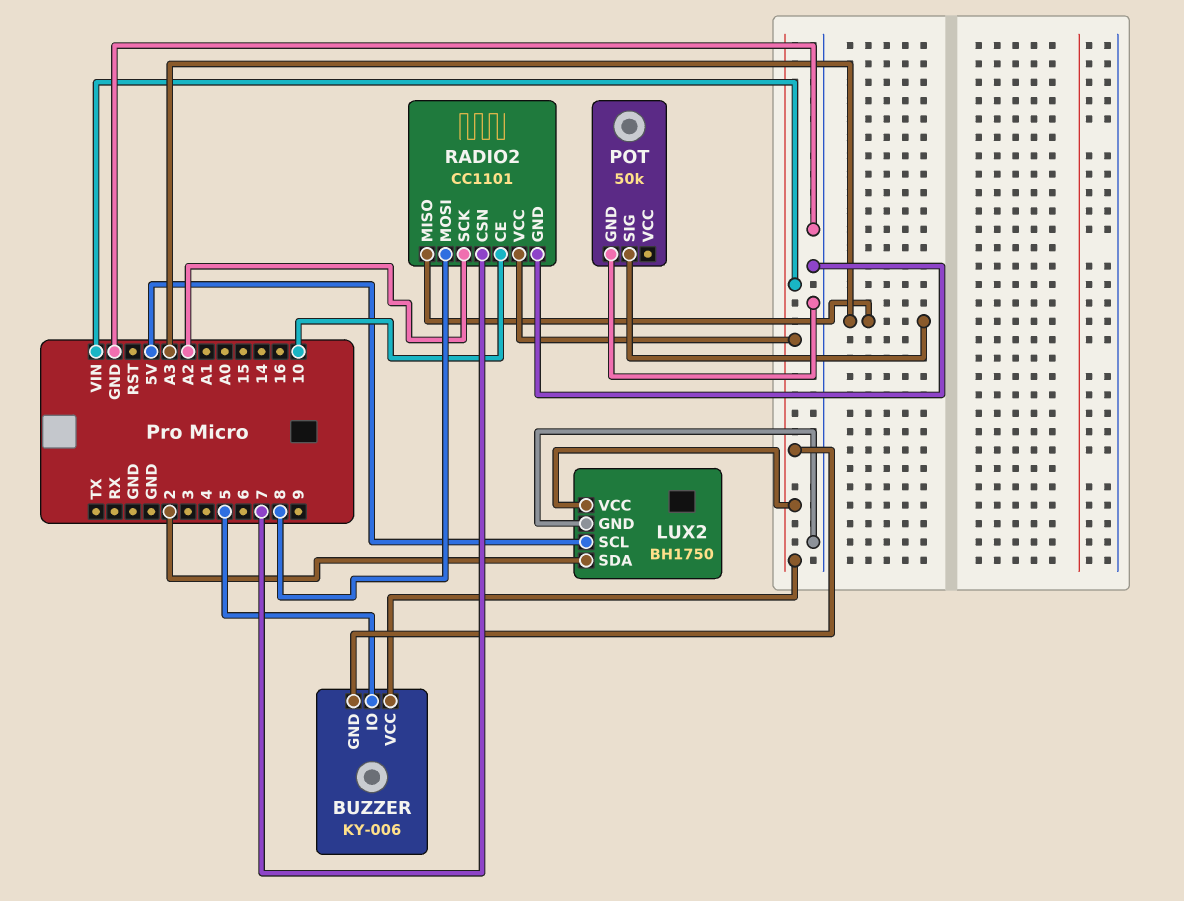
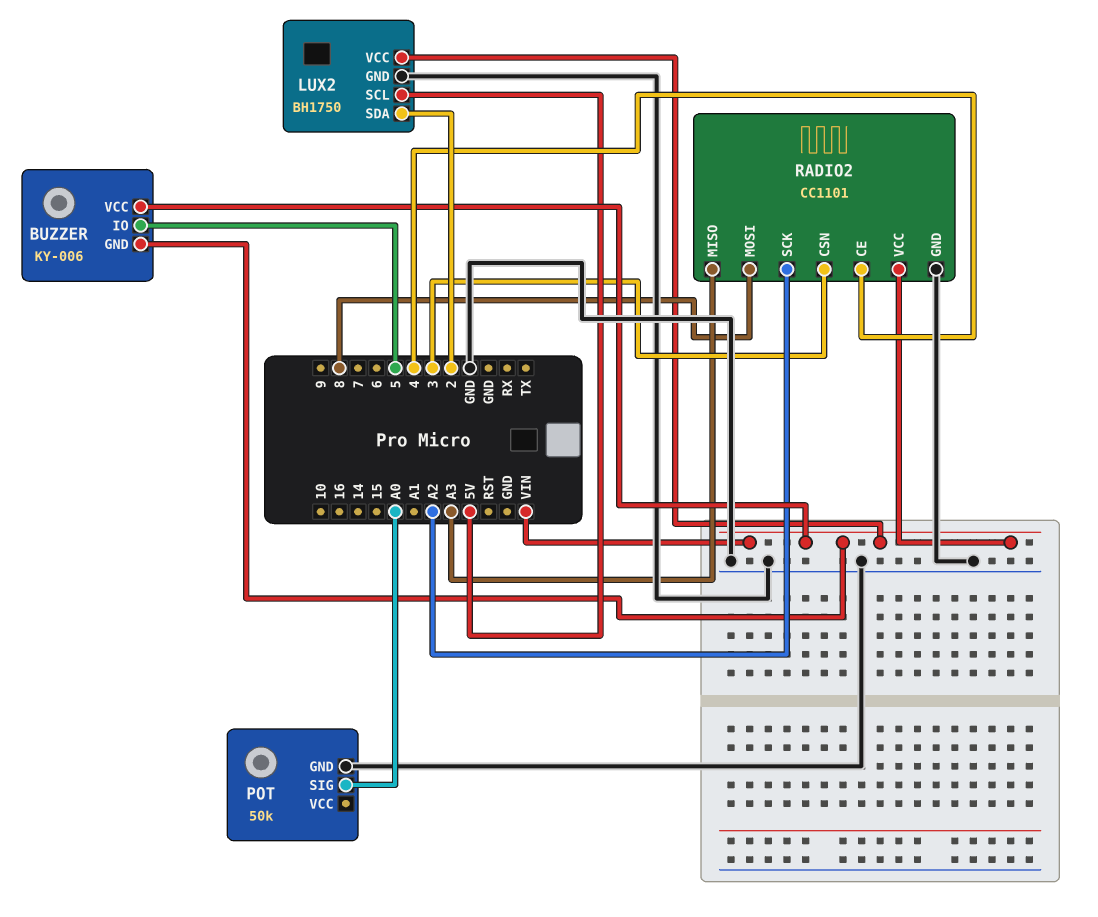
POT pin SIG: A3 -> A0
RADIO2 pin CE: 10 -> 4
RADIO2 pin CSN: 7 -> 3

